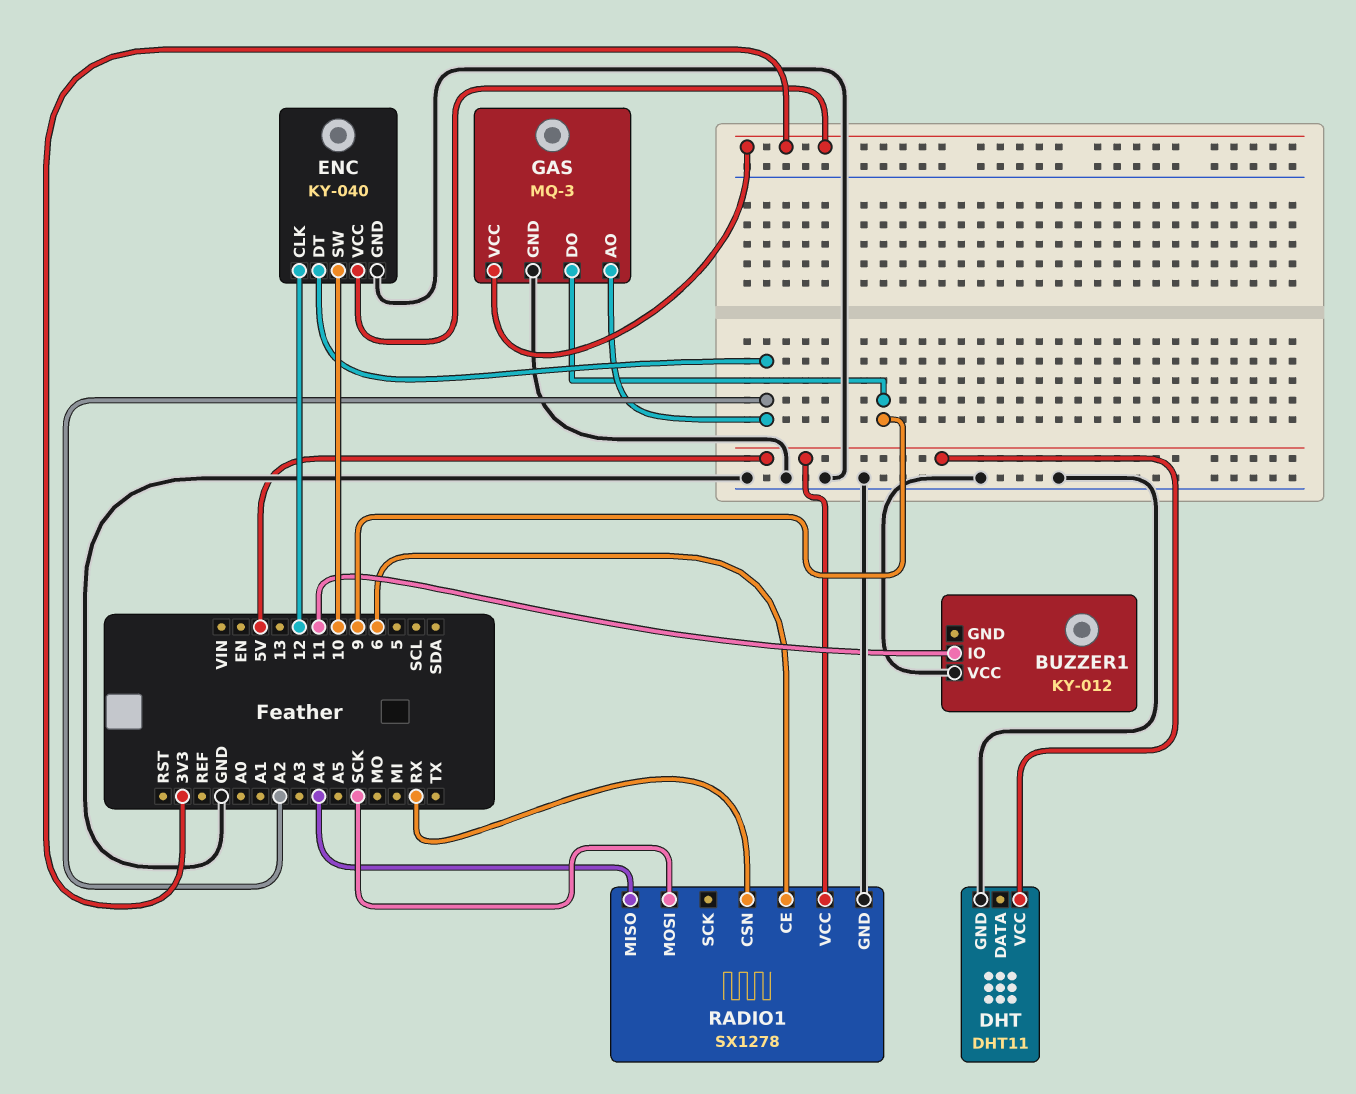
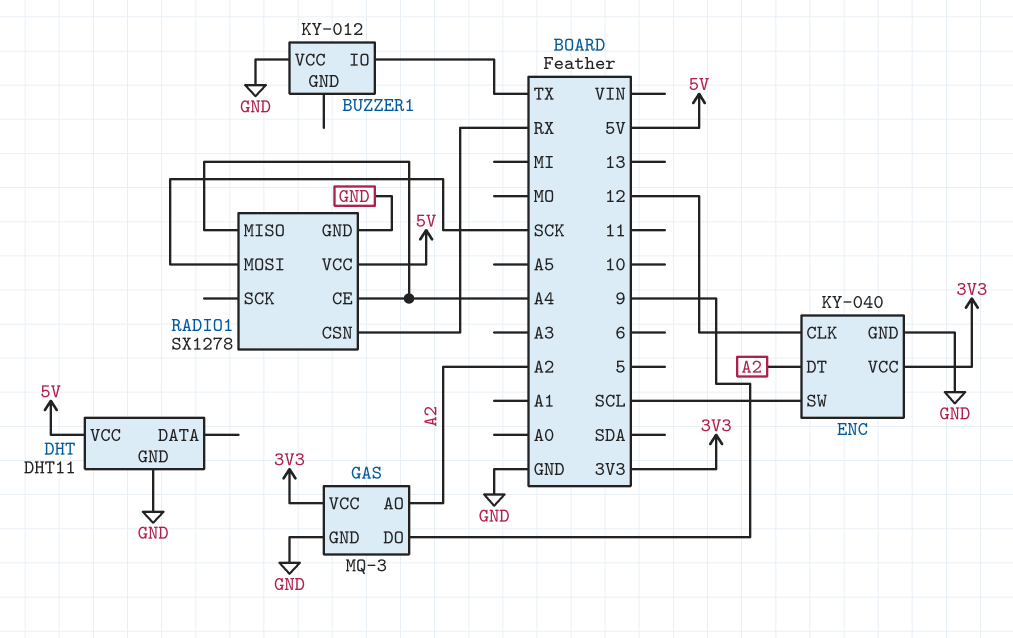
BUZZER1 pin IO: 11 -> TX
ENC pin SW: 10 -> SCL
RADIO1 pin CE: 6 -> A4

